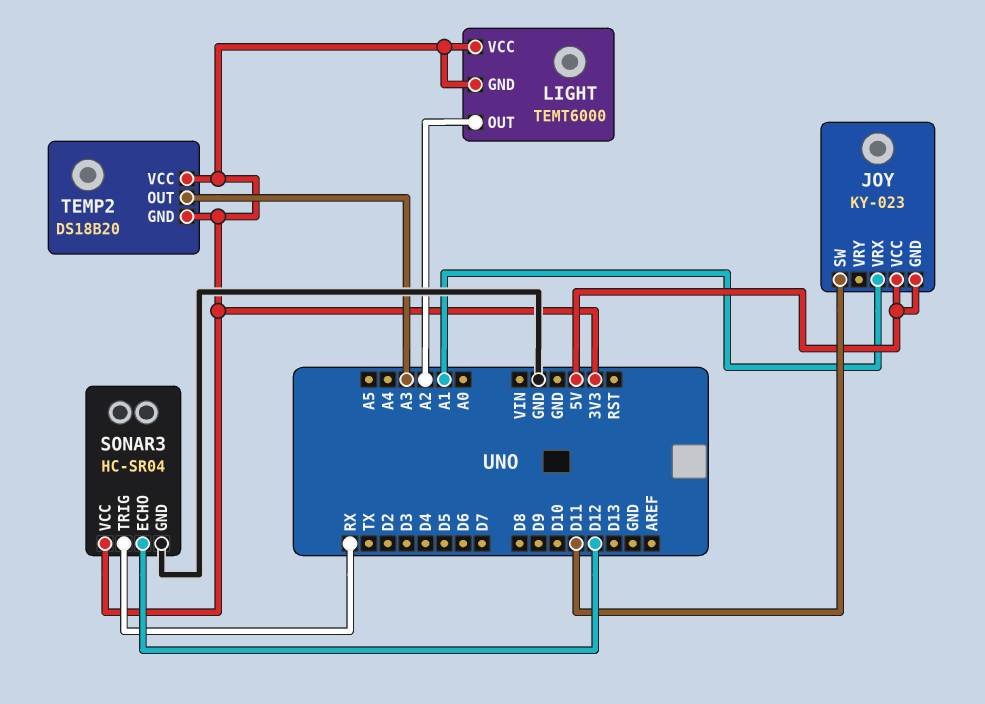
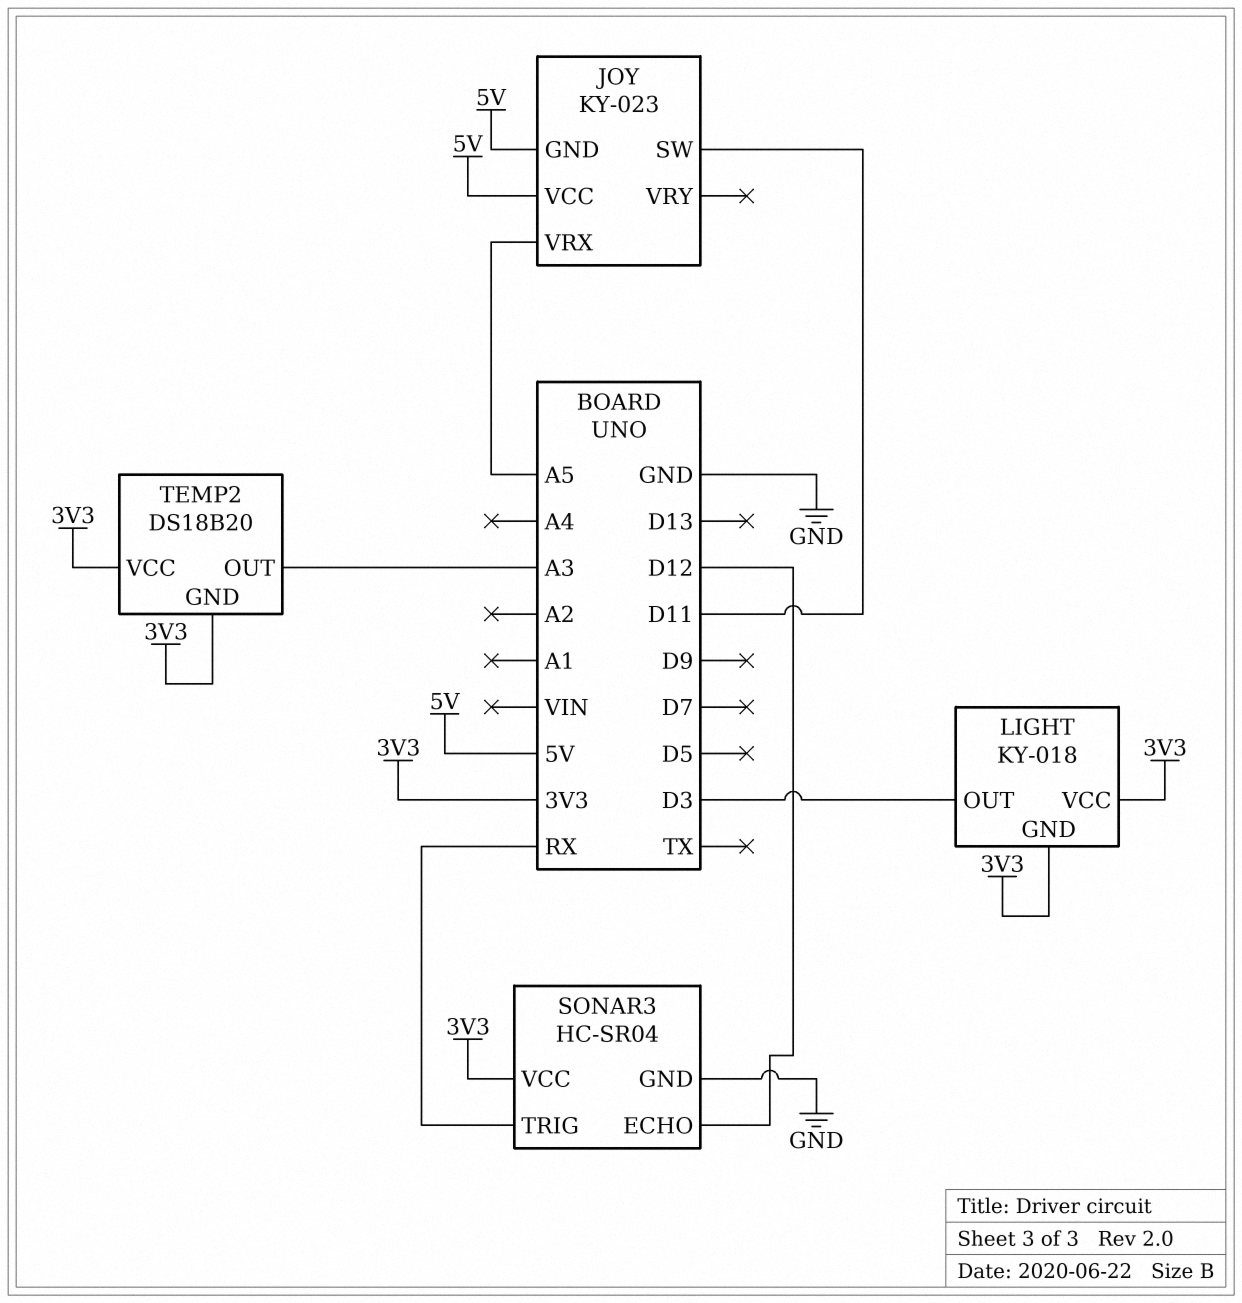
JOY pin VRX: A1 -> A5
LIGHT: TEMT6000 -> KY-018
LIGHT pin OUT: A2 -> D3

